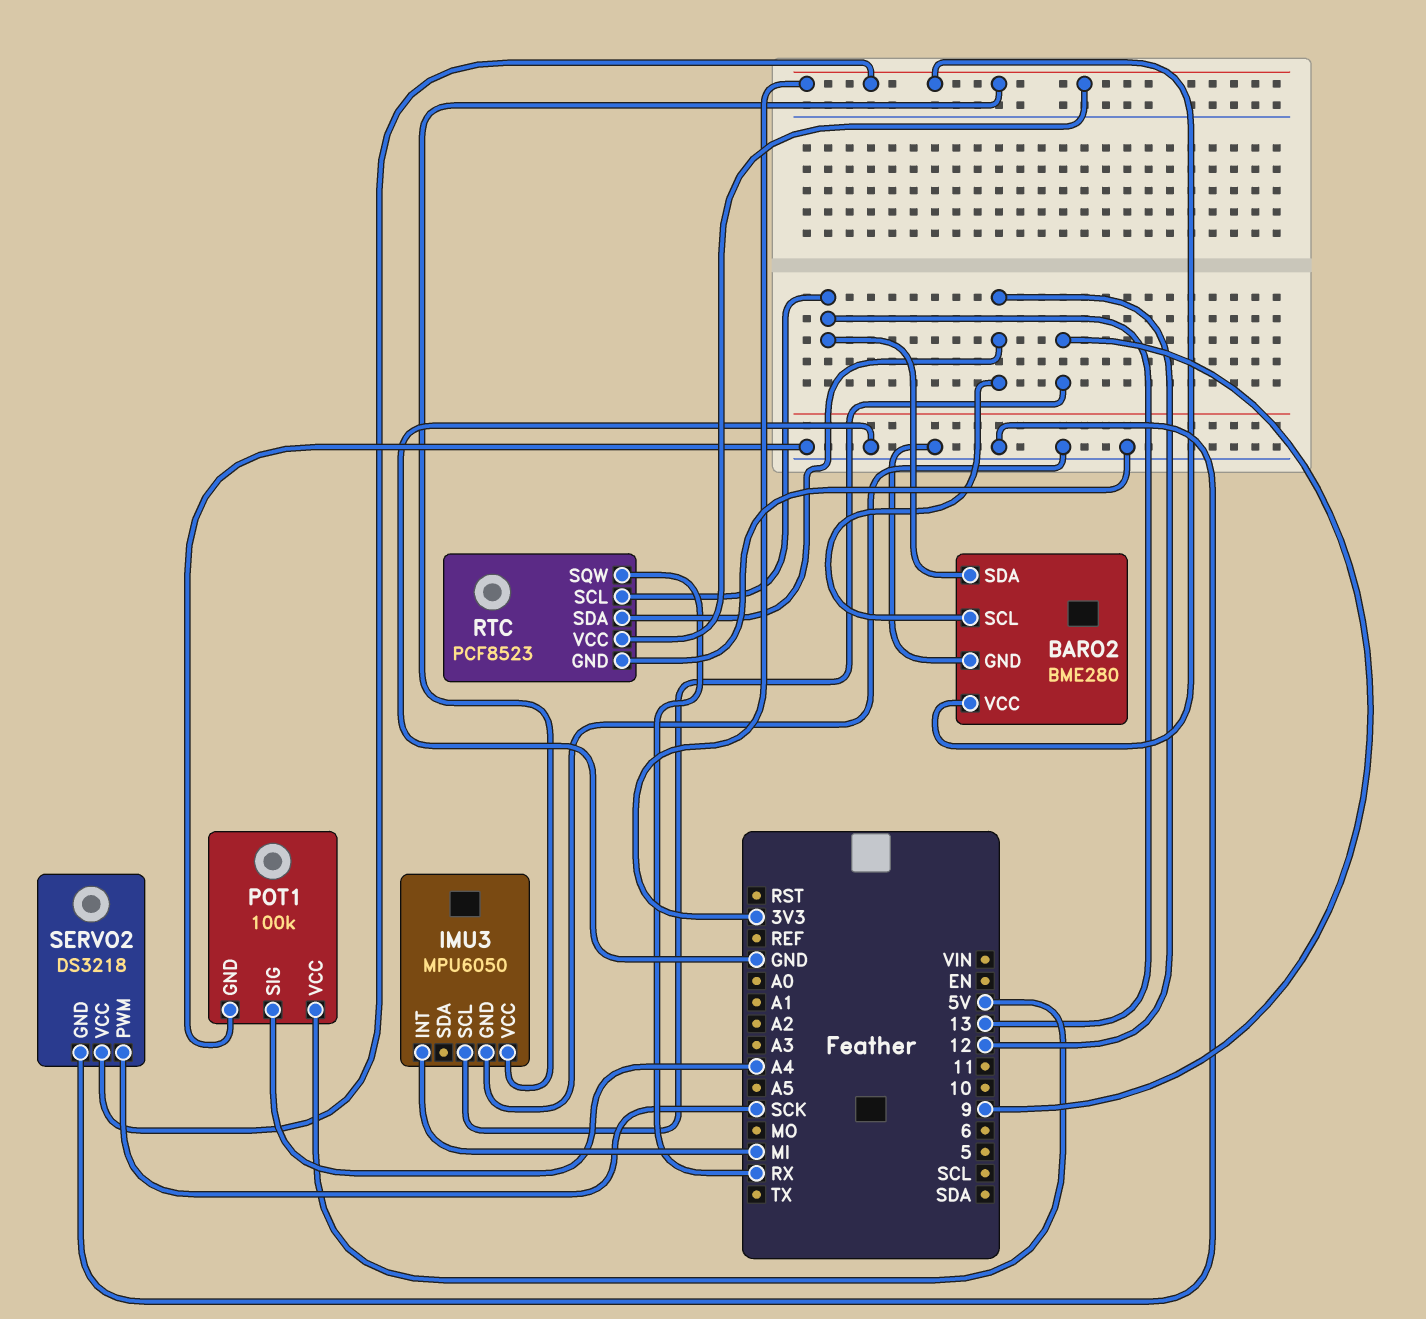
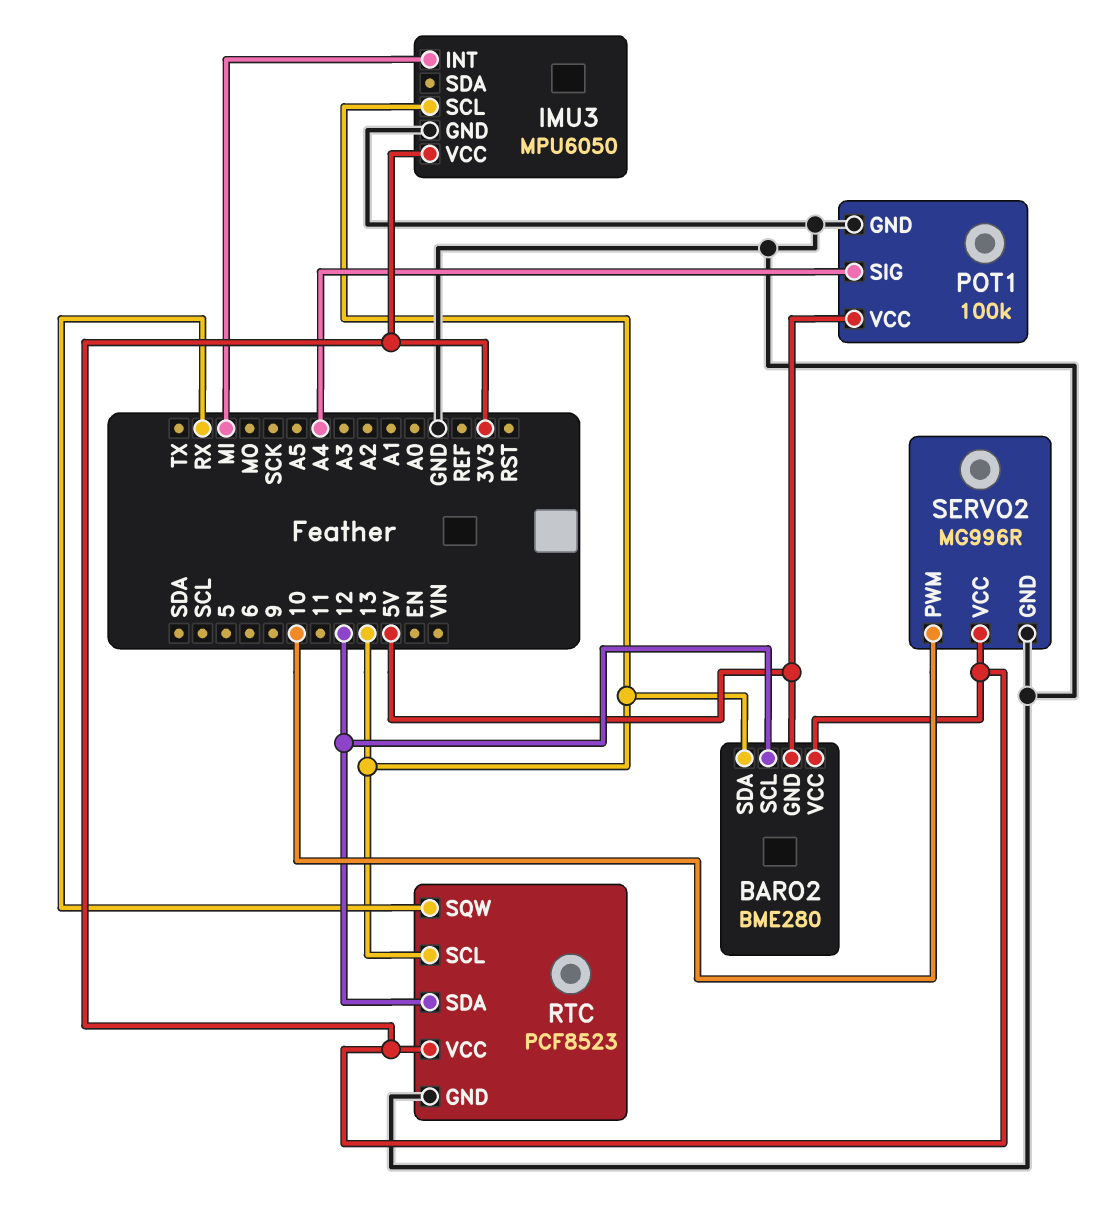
BARO2 pin GND: GND -> 5V
IMU3 pin SCL: 9 -> 13
SERVO2: DS3218 -> MG996R
SERVO2 pin PWM: SCK -> 10

